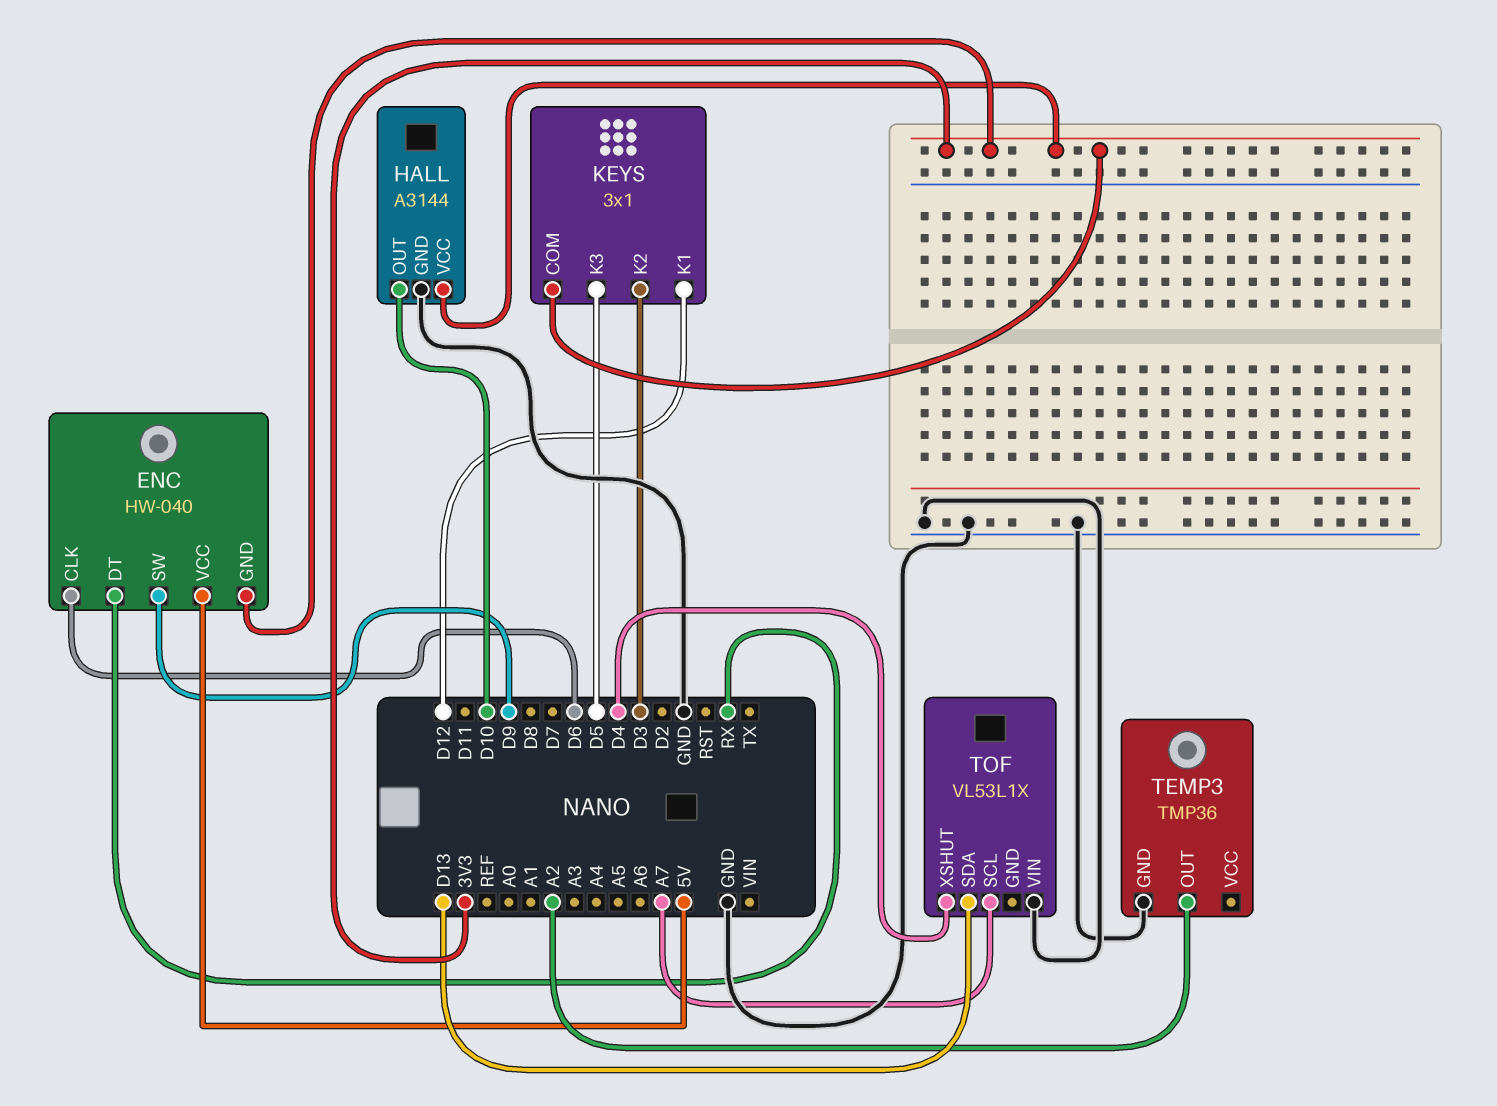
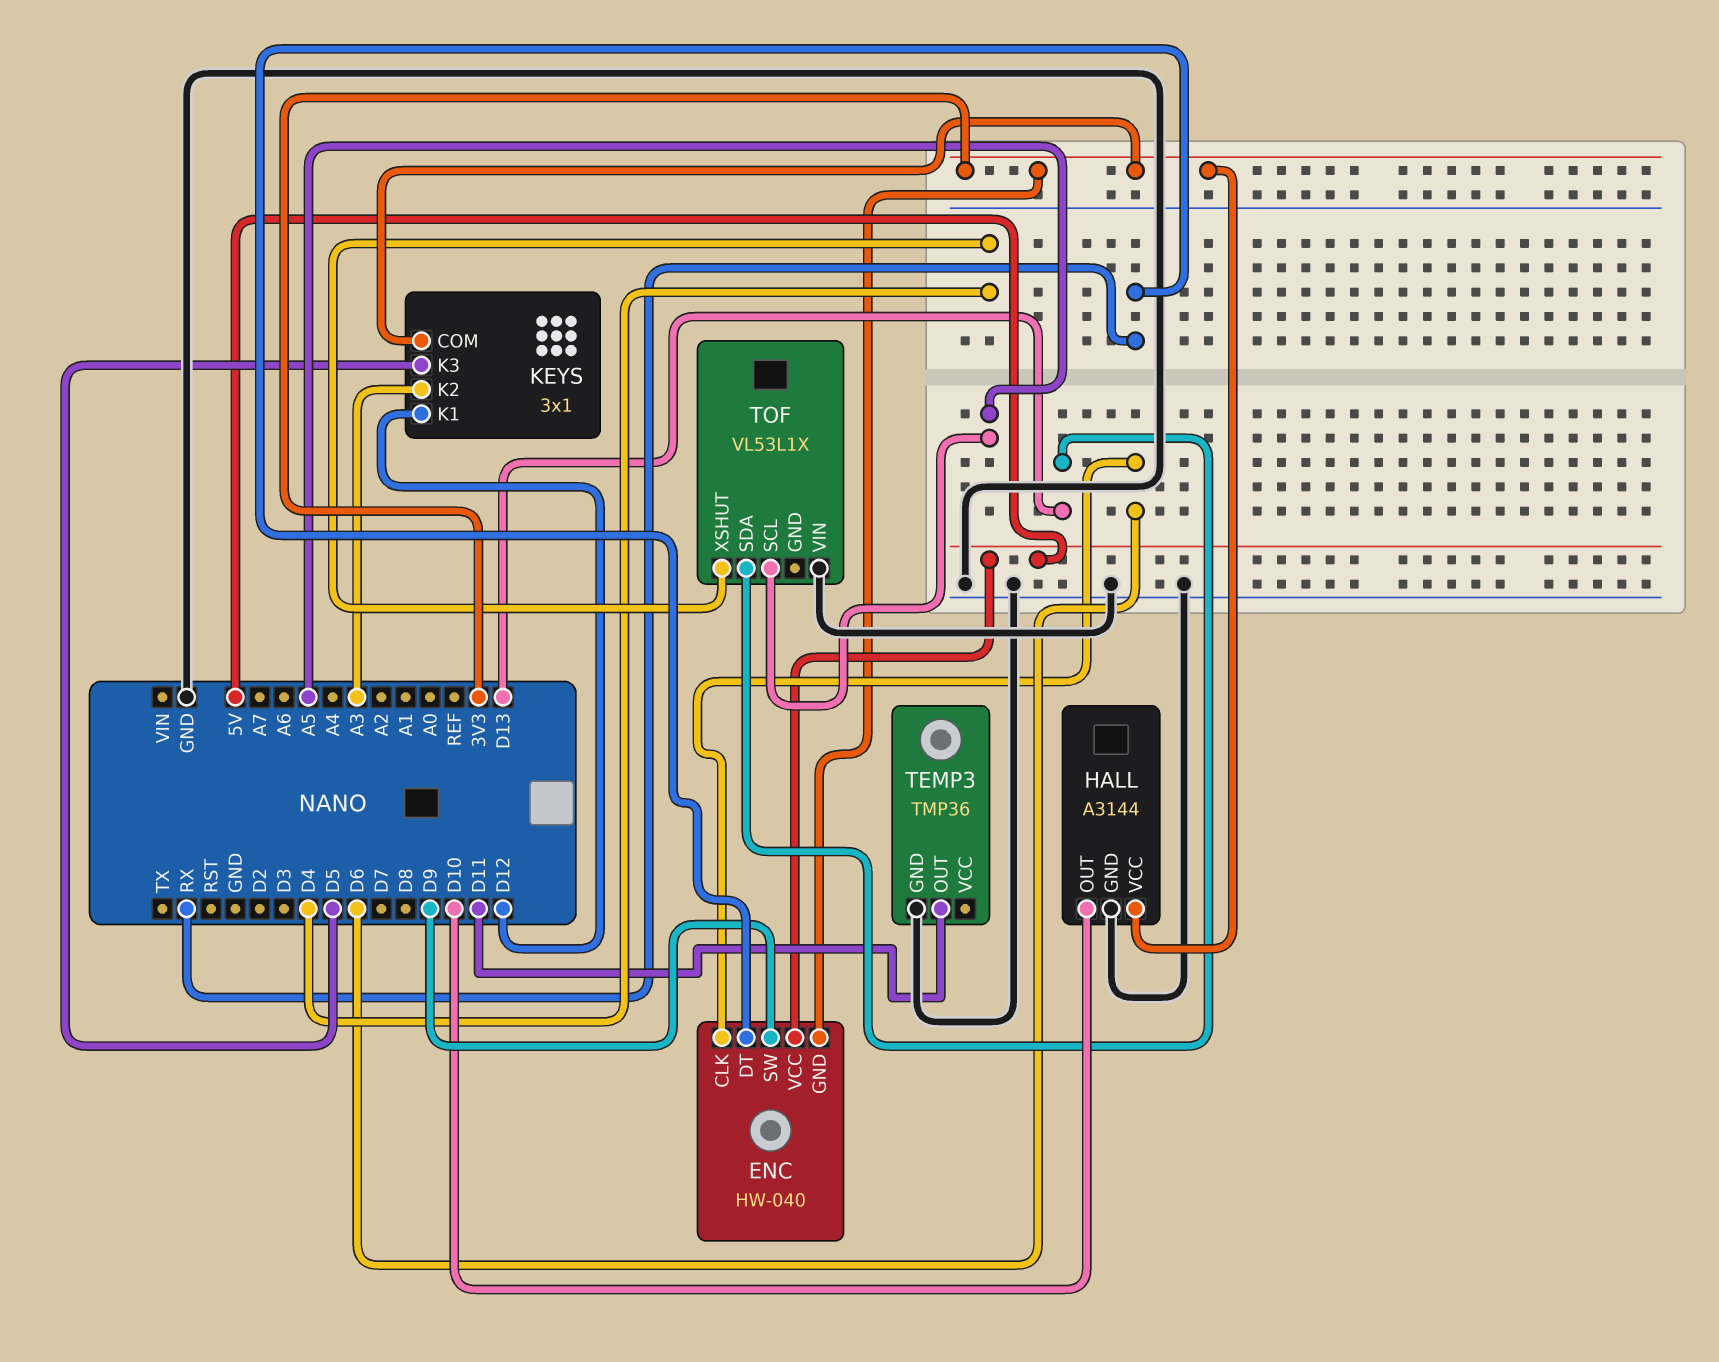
KEYS pin K2: D3 -> A3
TEMP3 pin OUT: A2 -> D11
TOF pin SCL: A7 -> A5

